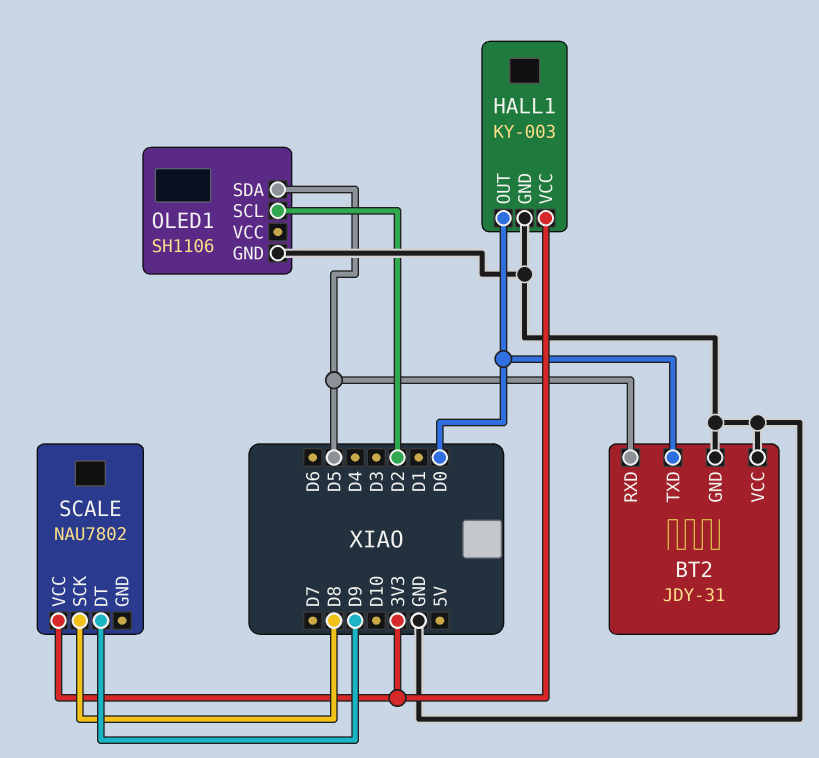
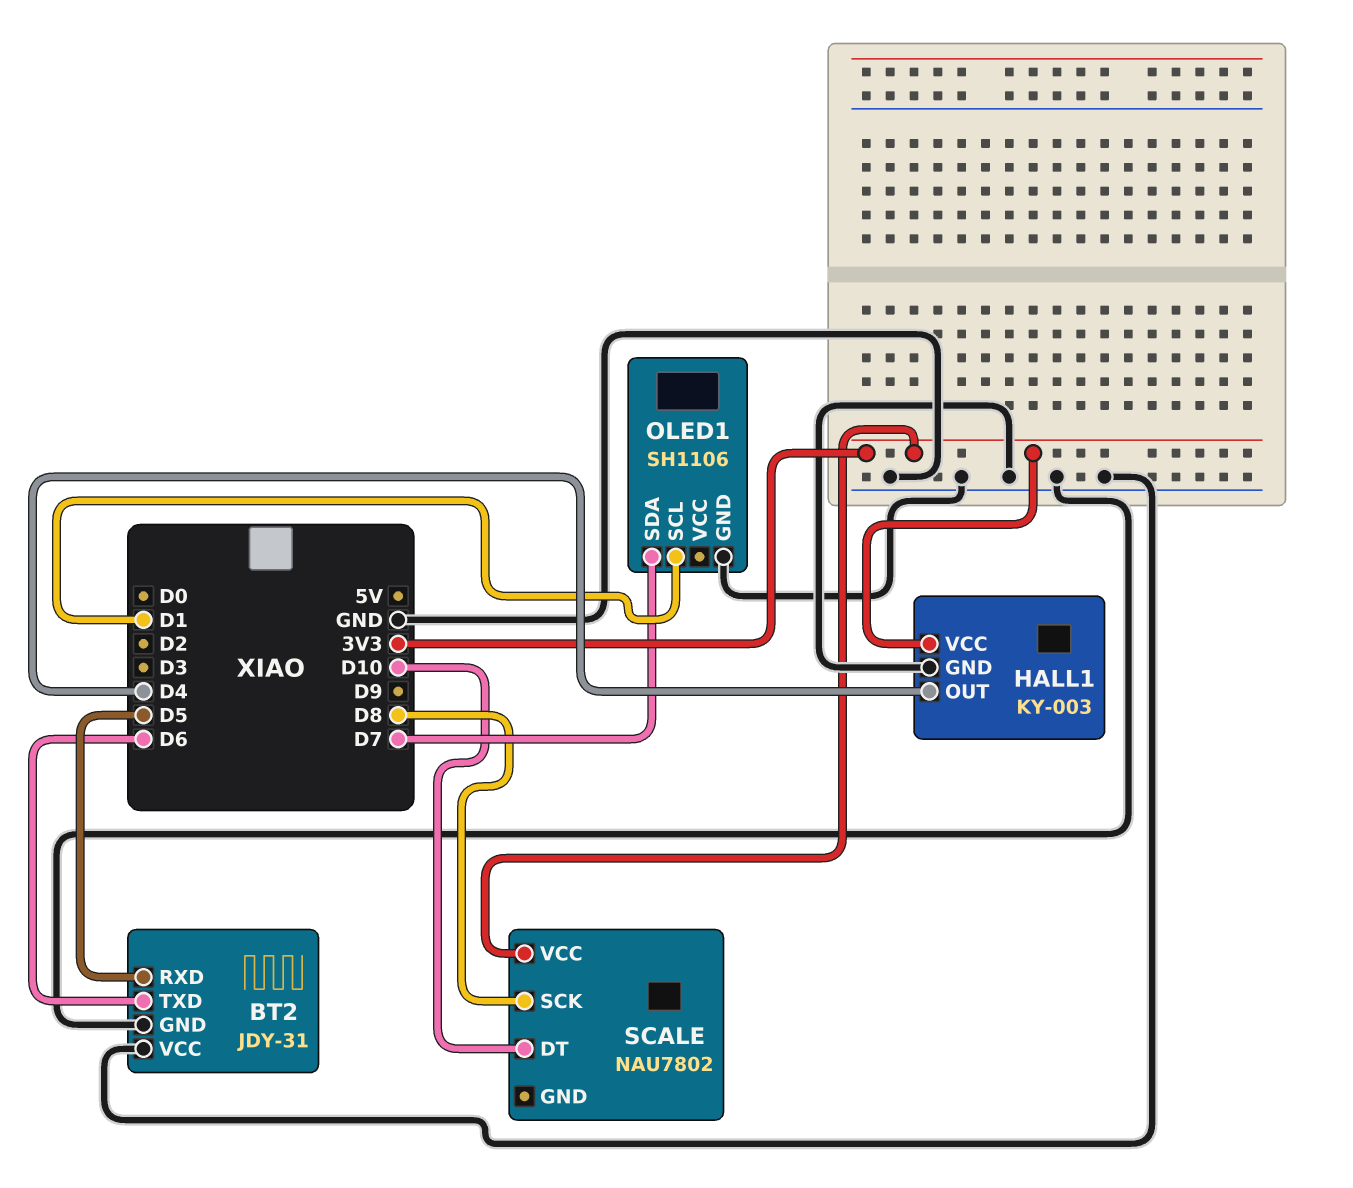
BT2 pin TXD: D0 -> D6
HALL1 pin OUT: D0 -> D4
OLED1 pin SCL: D2 -> D1
OLED1 pin SDA: D5 -> D7
SCALE pin DT: D9 -> D10

